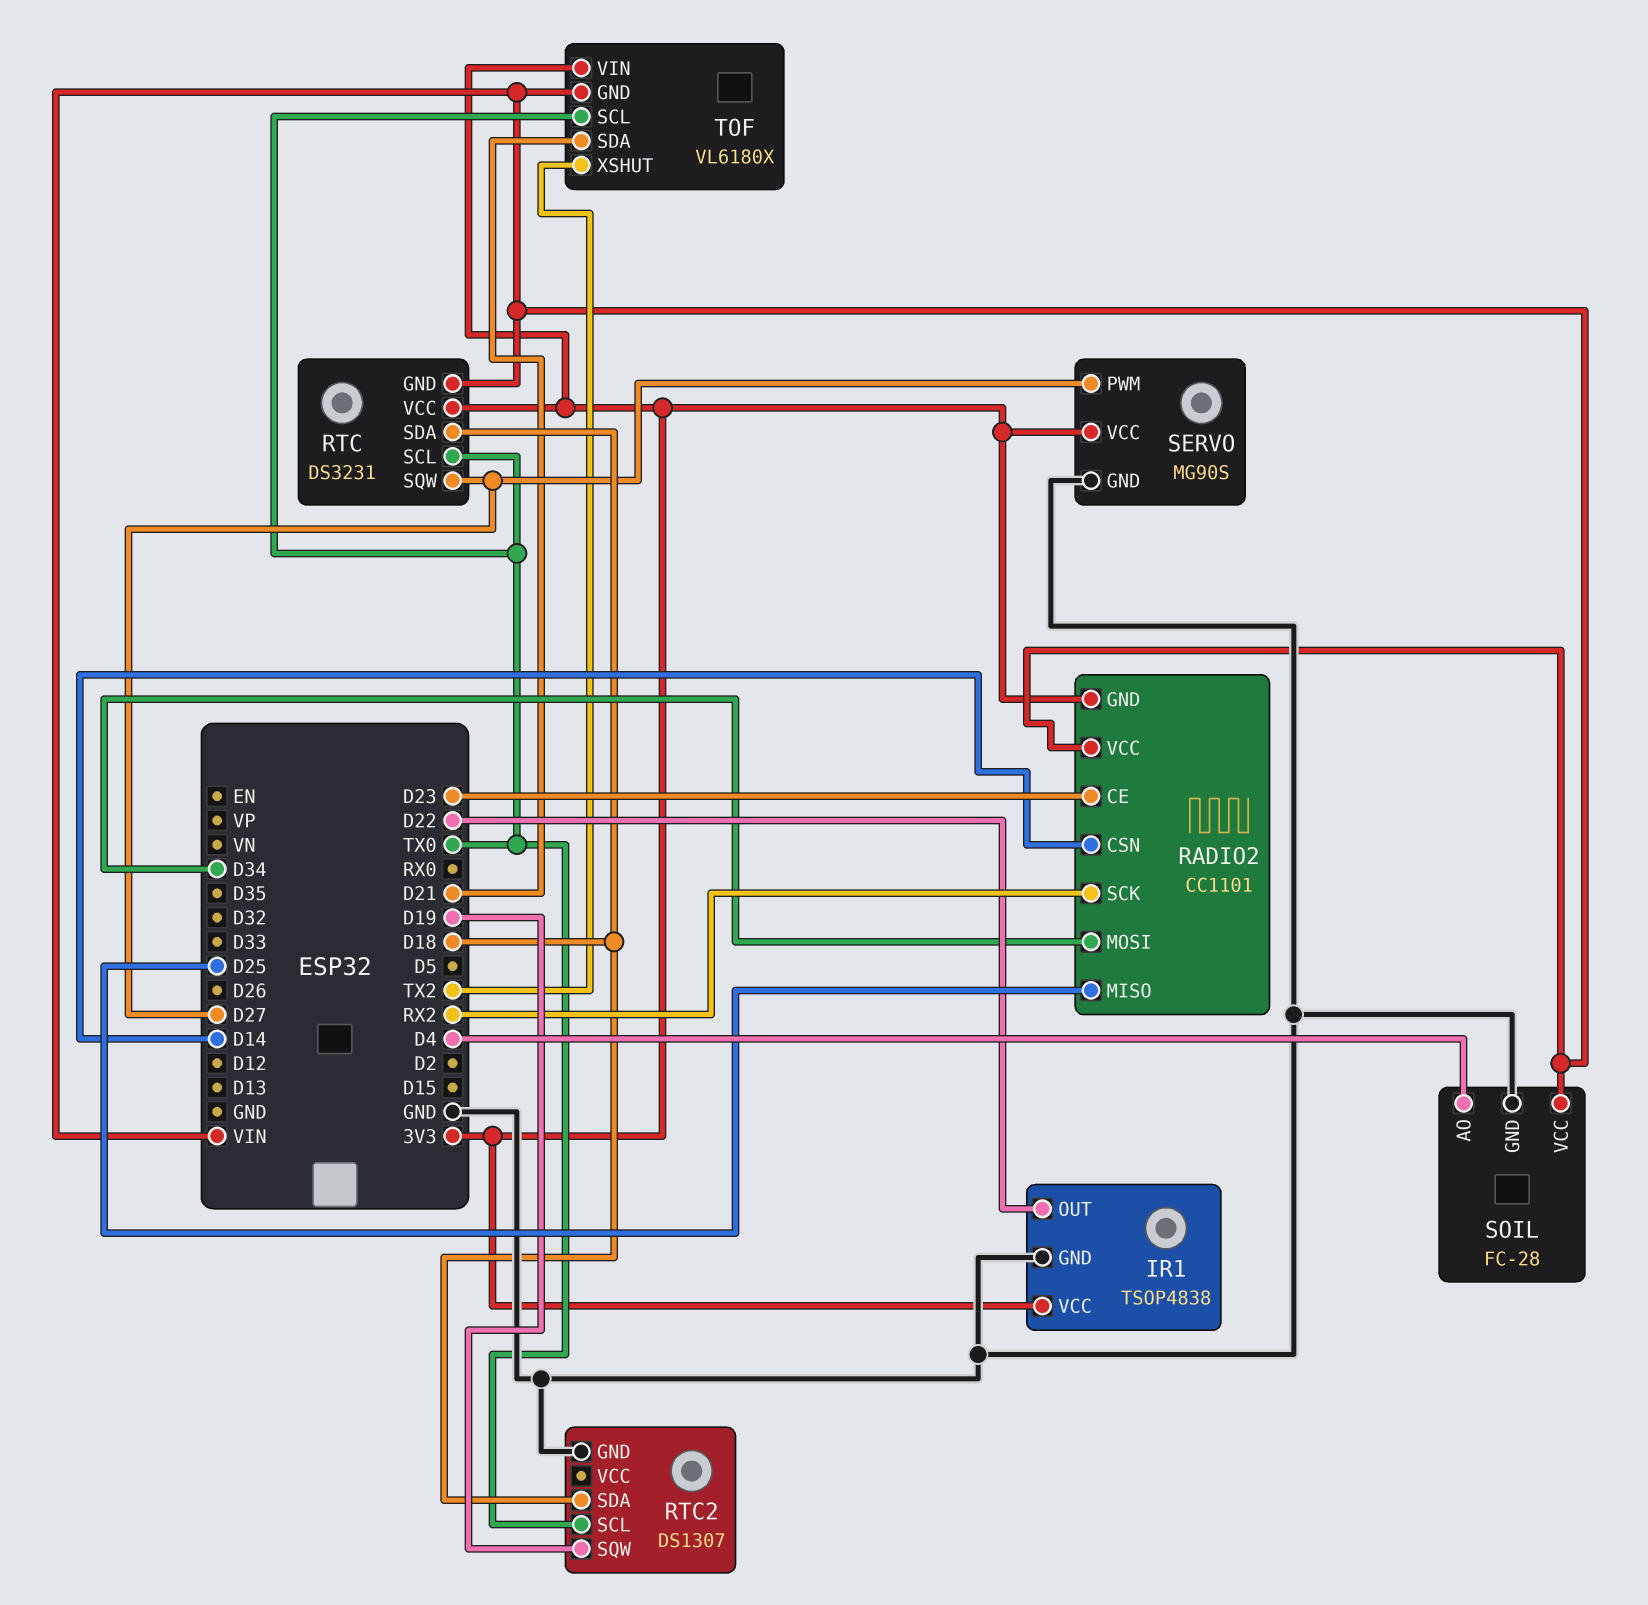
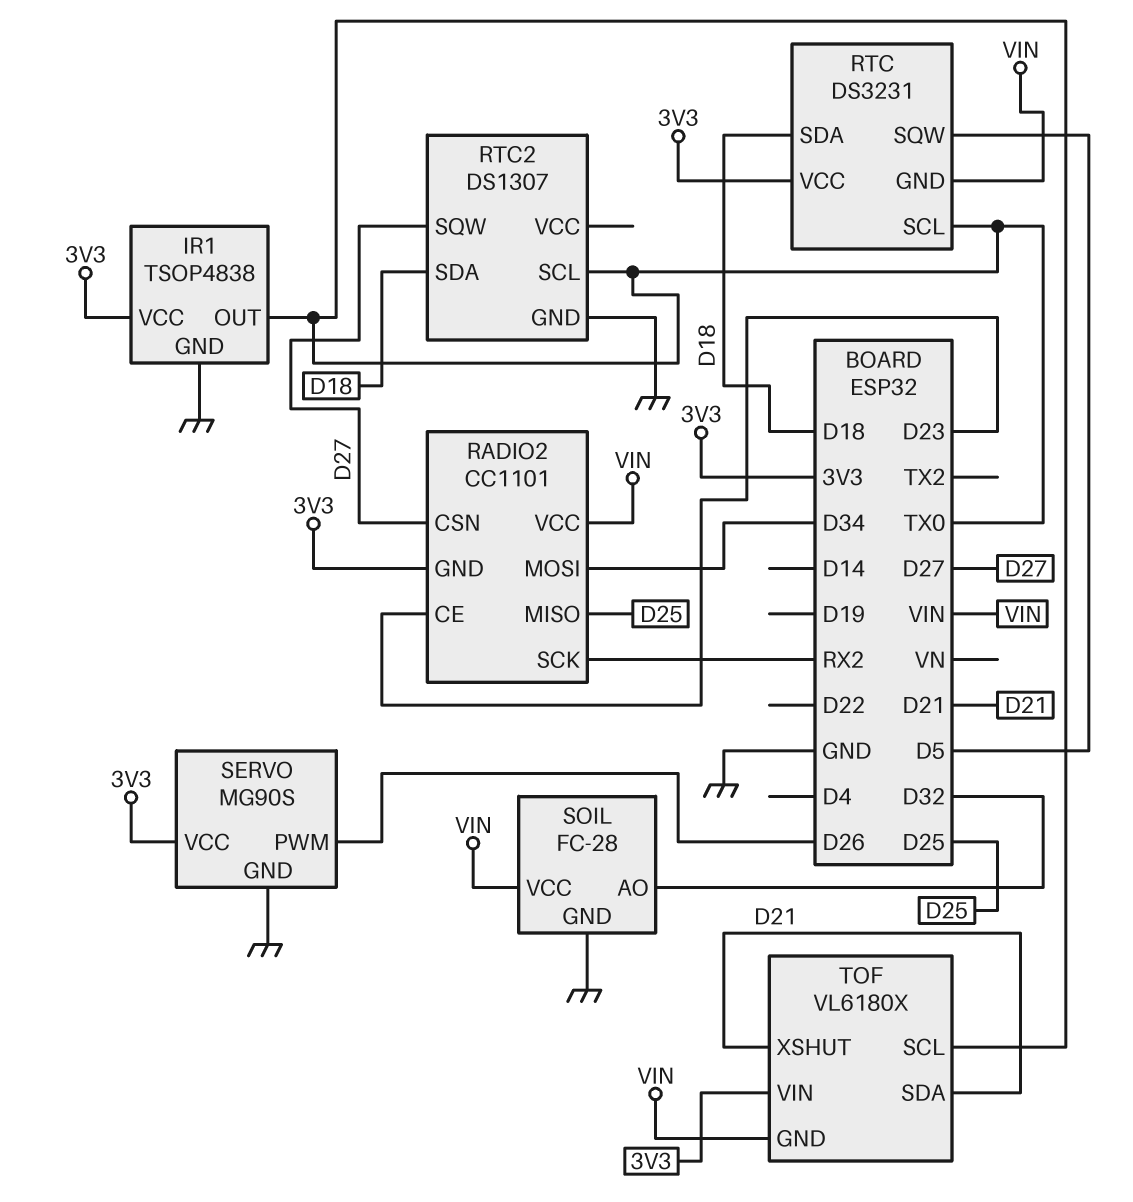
IR1 pin OUT: D22 -> TX0
RADIO2 pin CSN: D14 -> D27
RTC pin SQW: D27 -> D5
RTC2 pin SQW: D19 -> D27
SERVO pin PWM: D27 -> D26
SOIL pin AO: D4 -> D32
TOF pin XSHUT: TX2 -> D21

